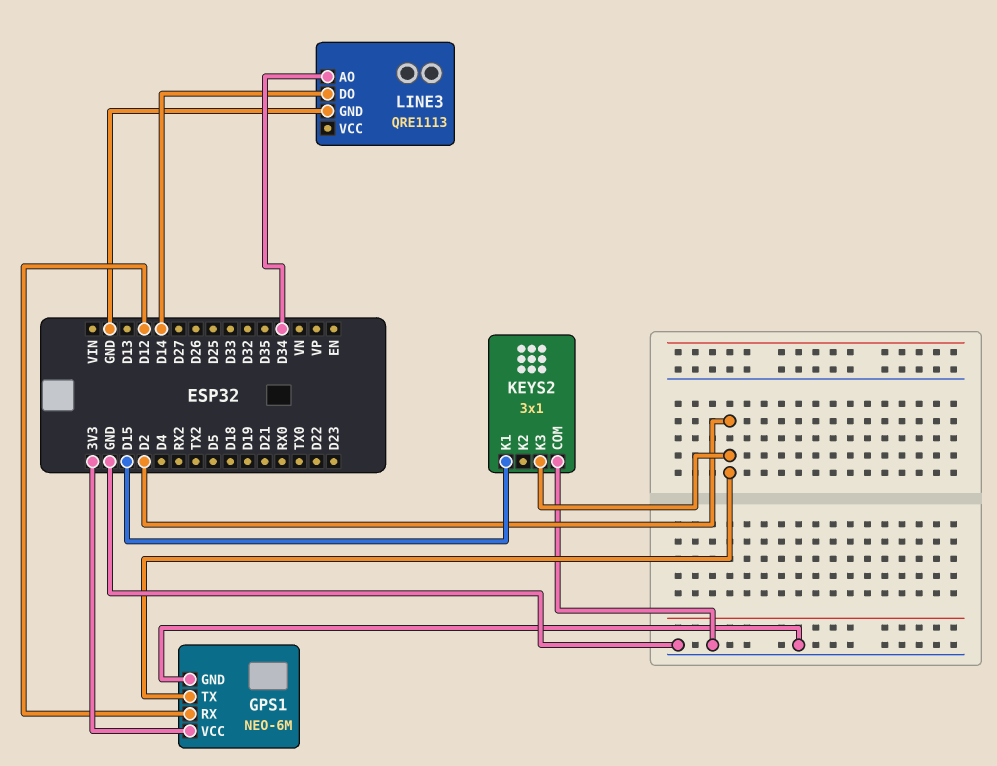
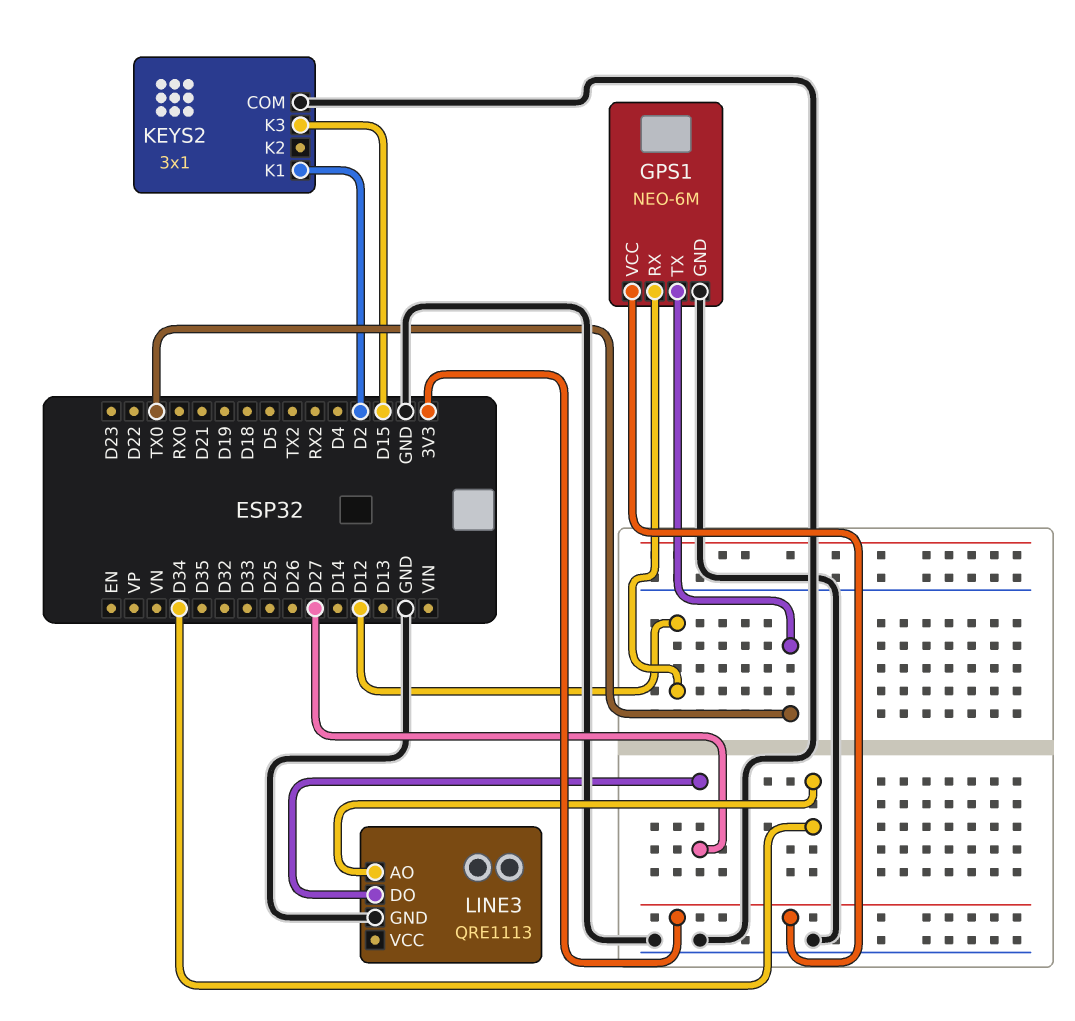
GPS1 pin TX: D2 -> TX0
KEYS2 pin K1: D15 -> D2
KEYS2 pin K3: D2 -> D15
LINE3 pin DO: D14 -> D27

